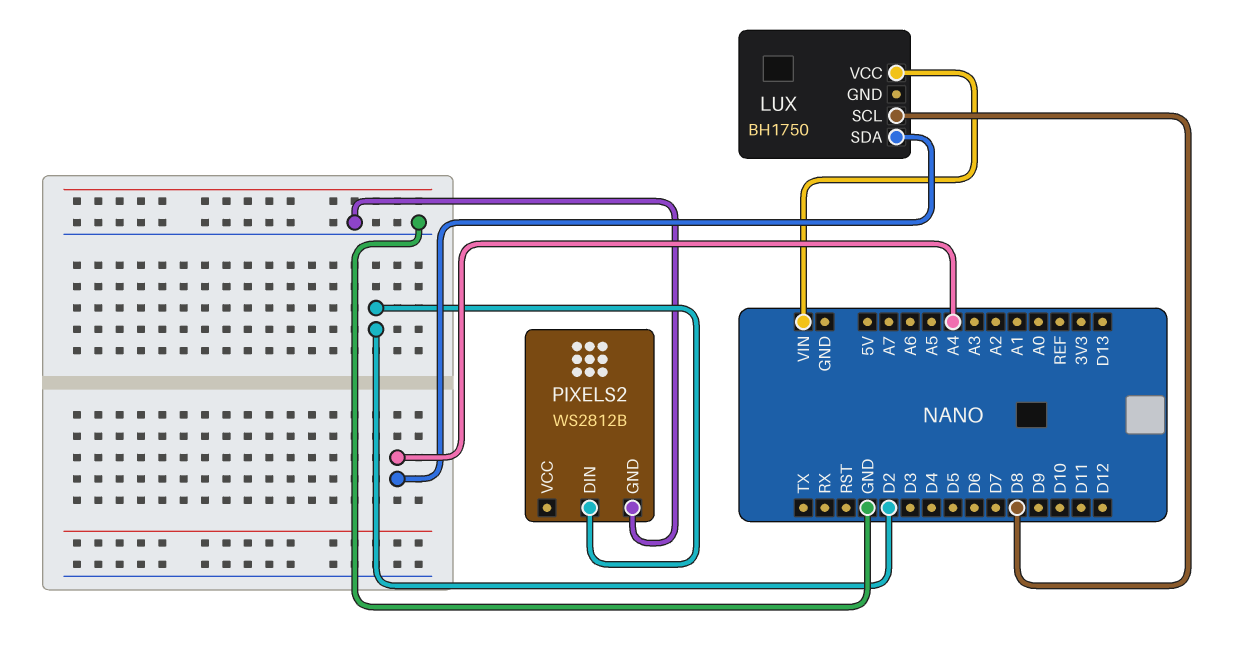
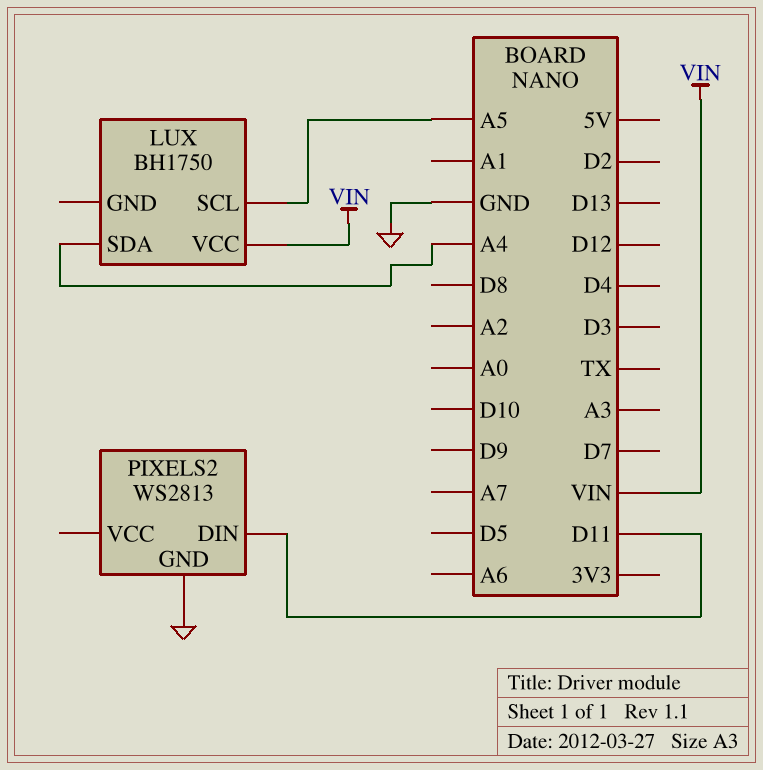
LUX pin SCL: D8 -> A5
PIXELS2: WS2812B -> WS2813
PIXELS2 pin DIN: D2 -> D11

